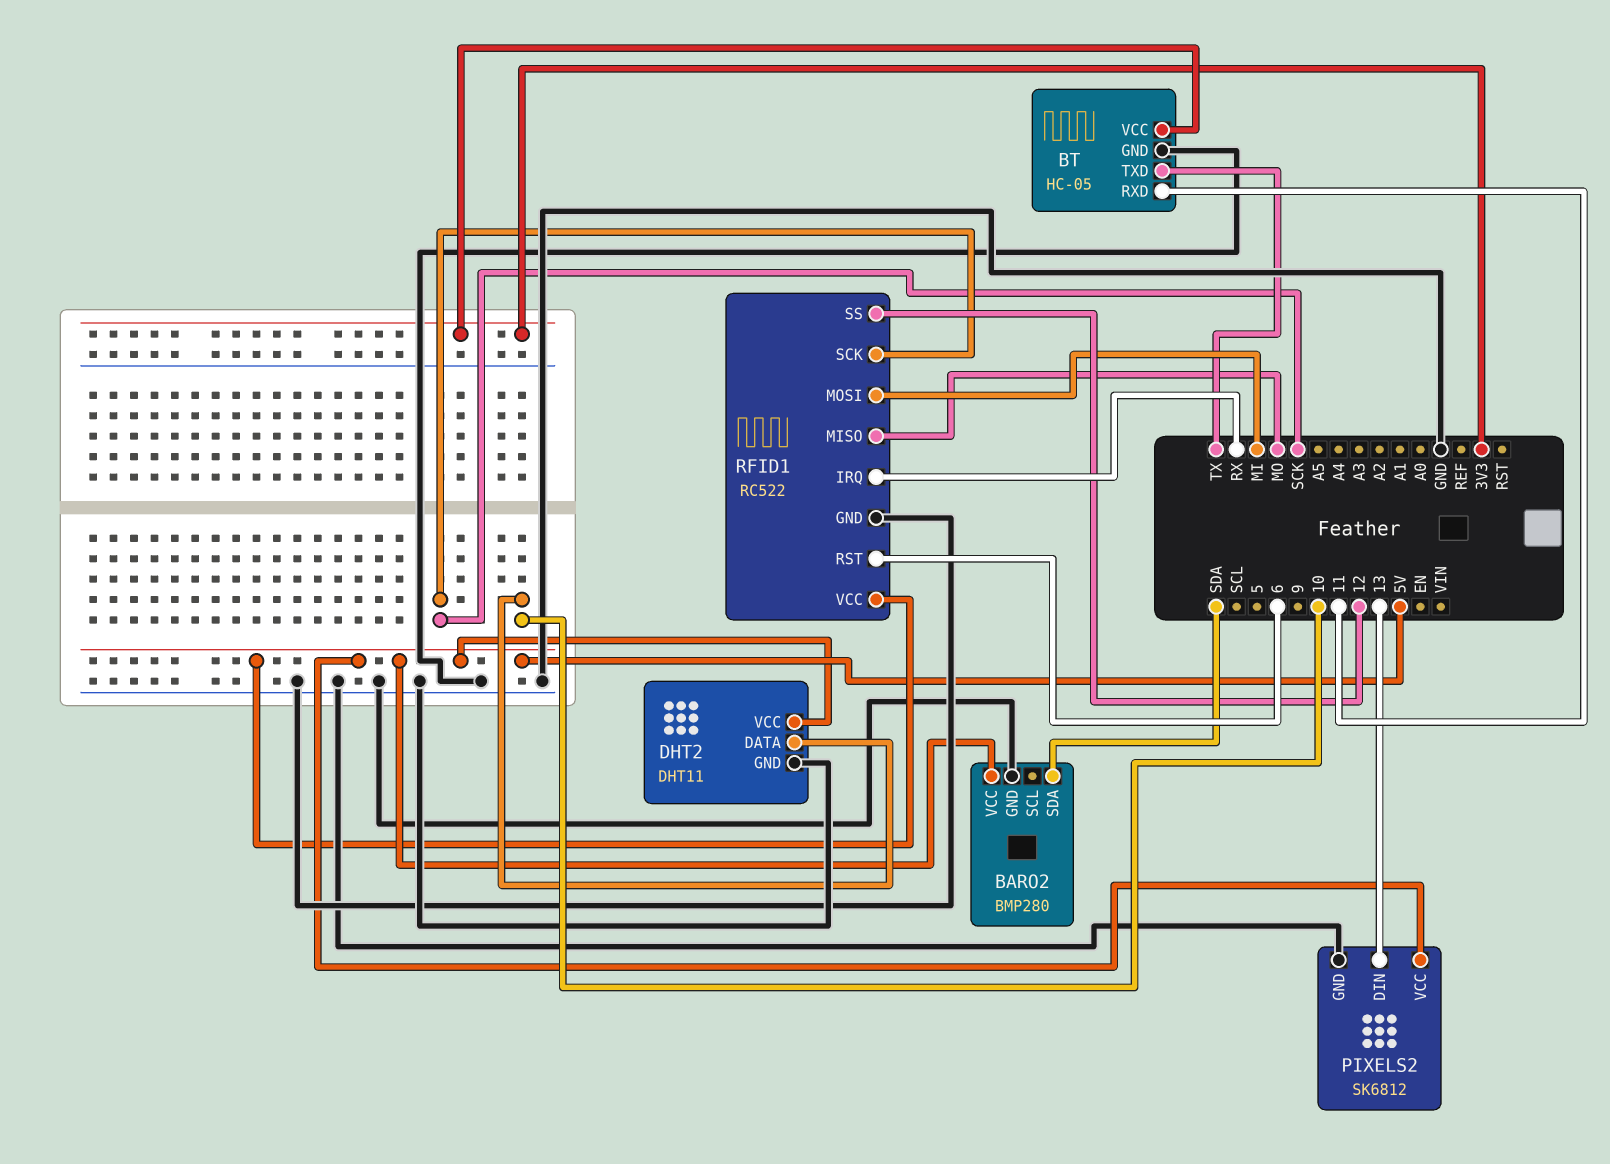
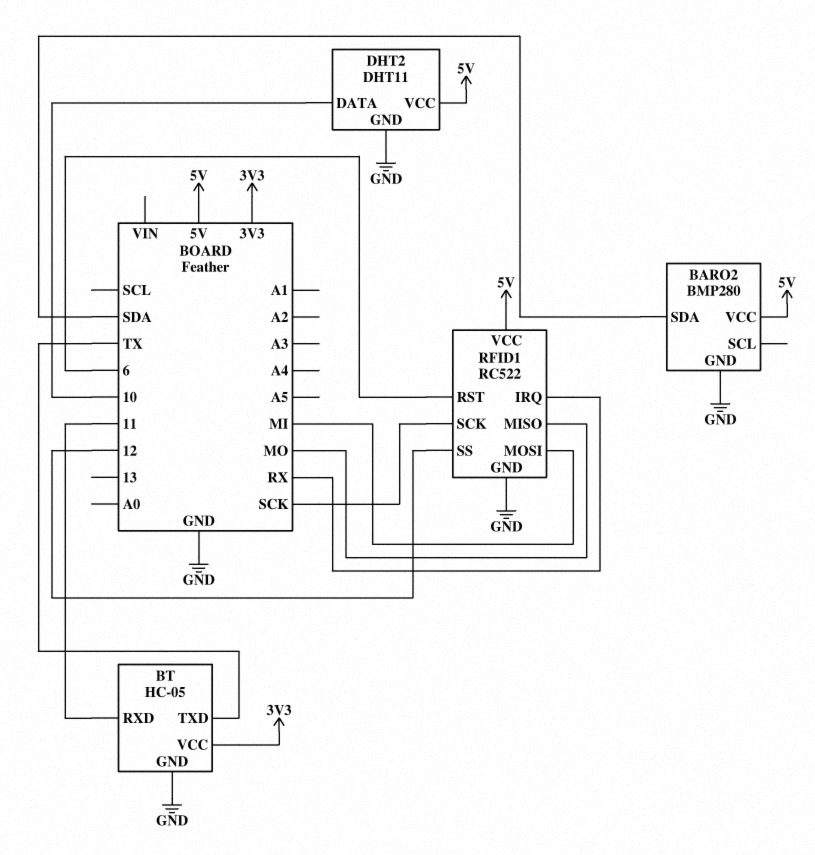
PIXELS2: SK6812 -> none
PIXELS2 pin DIN: 13 -> none
PIXELS2 pin GND: GND -> none
PIXELS2 pin VCC: 5V -> none

